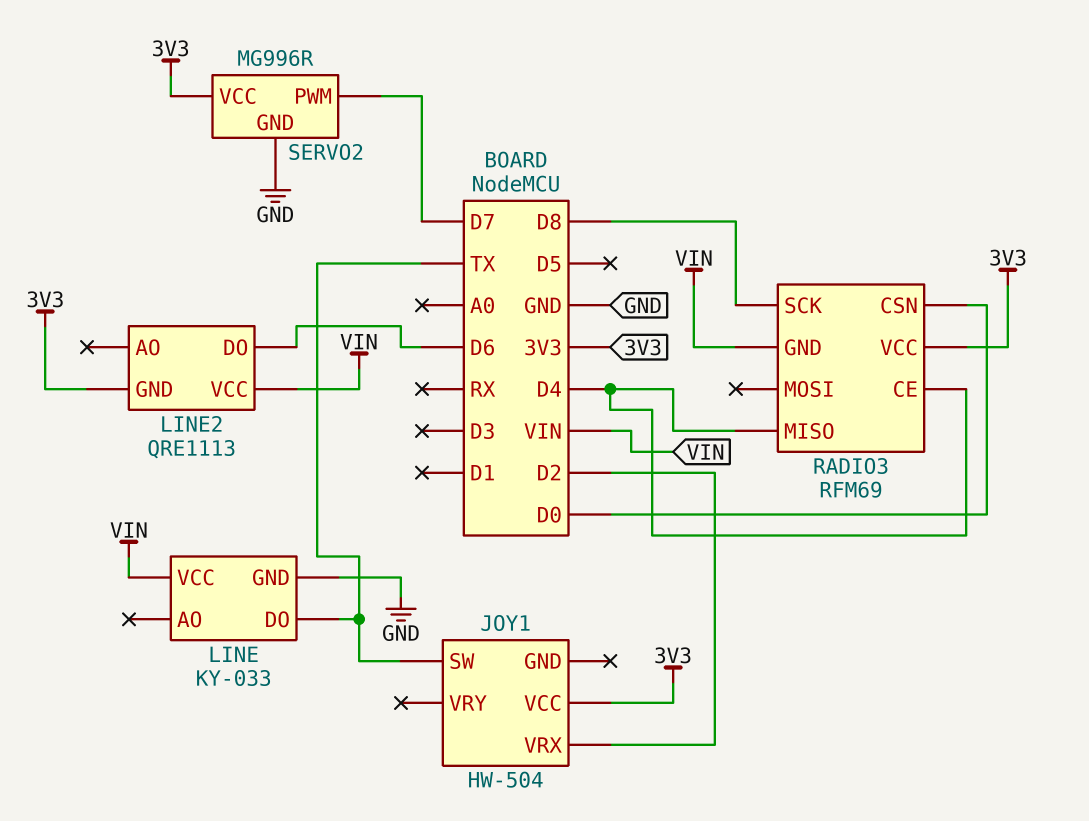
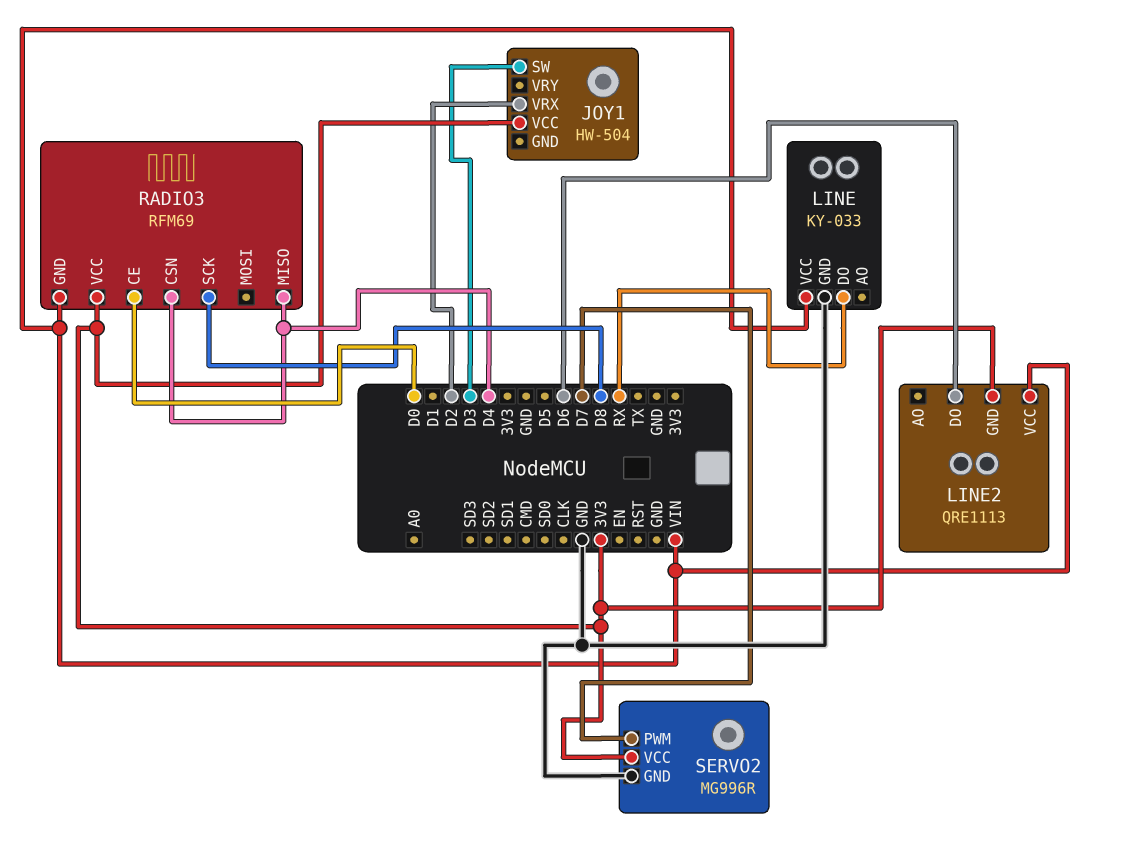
JOY1 pin SW: TX -> D3
LINE pin DO: TX -> RX
RADIO3 pin CE: D4 -> D0
RADIO3 pin CSN: D0 -> D4

